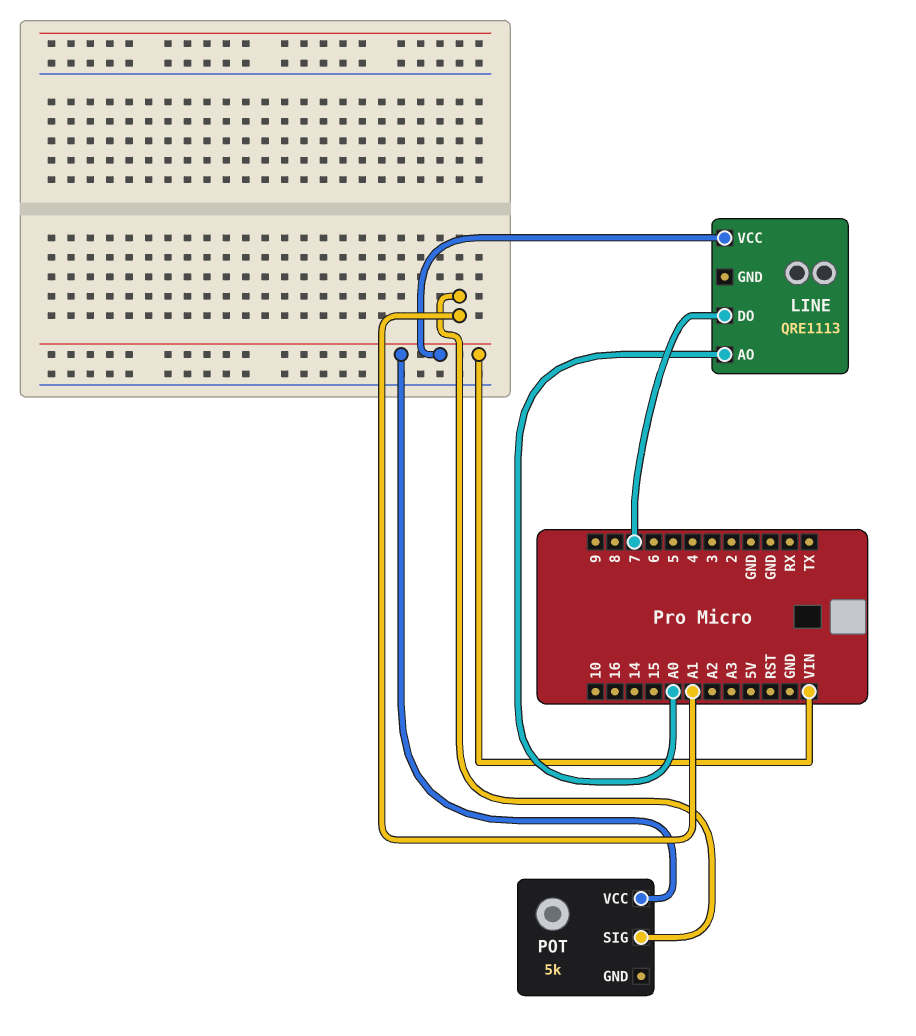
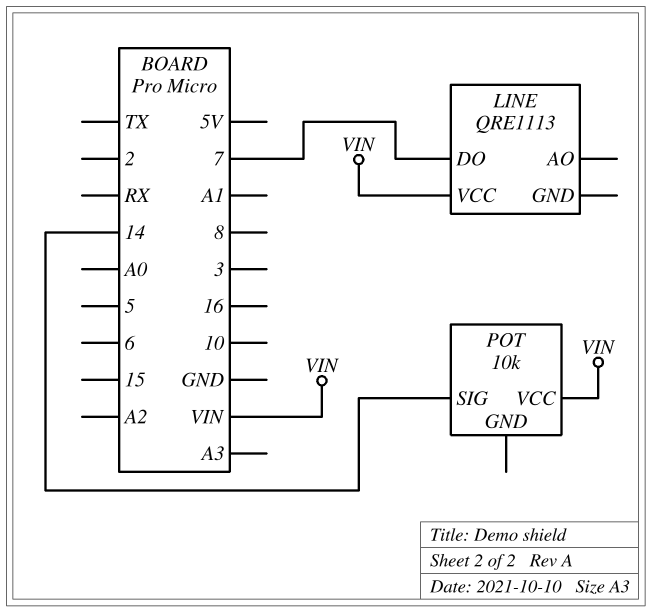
LINE pin AO: A0 -> none
POT: 5k -> 10k
POT pin SIG: A1 -> 14

